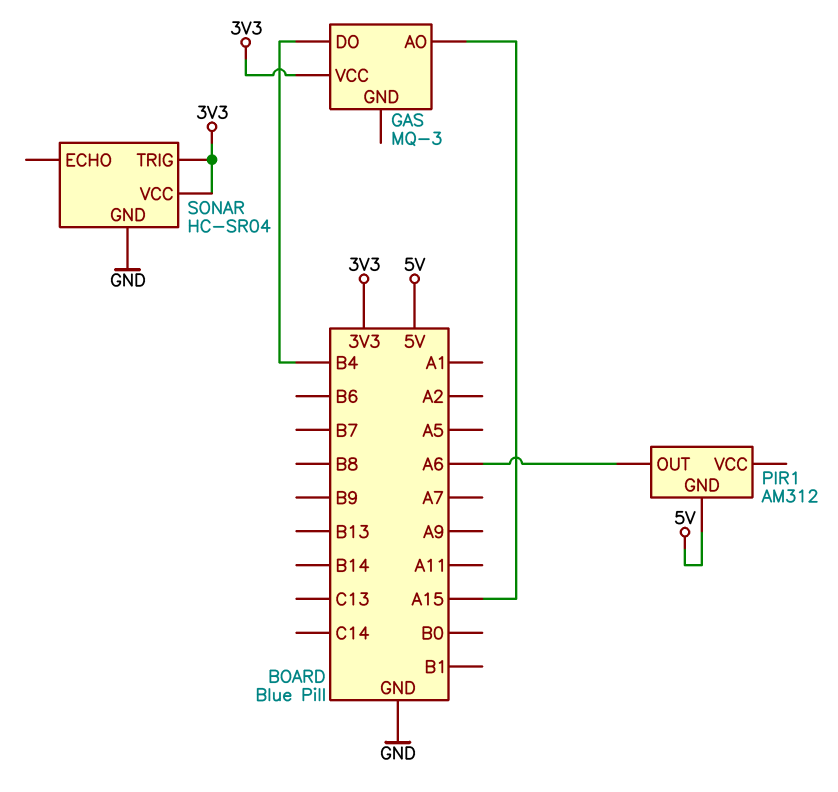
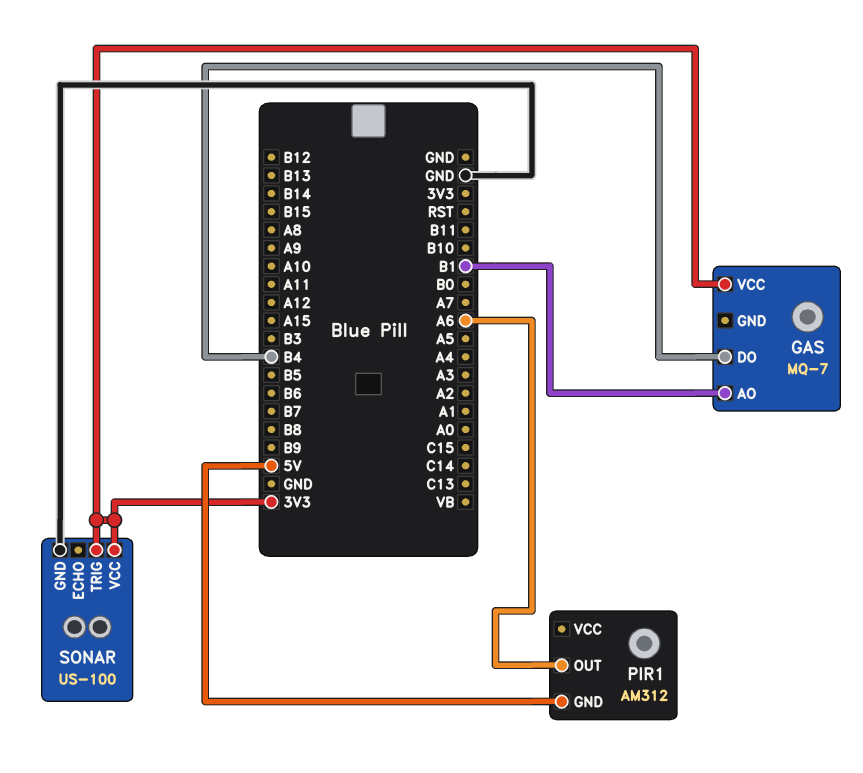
GAS: MQ-3 -> MQ-7
GAS pin AO: A15 -> B1
SONAR: HC-SR04 -> US-100

